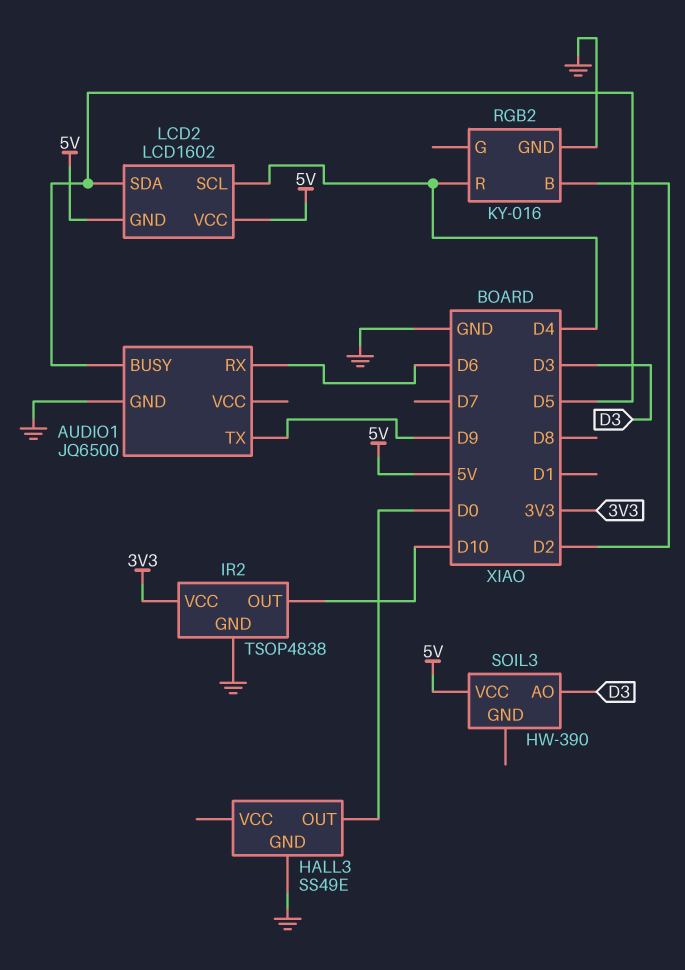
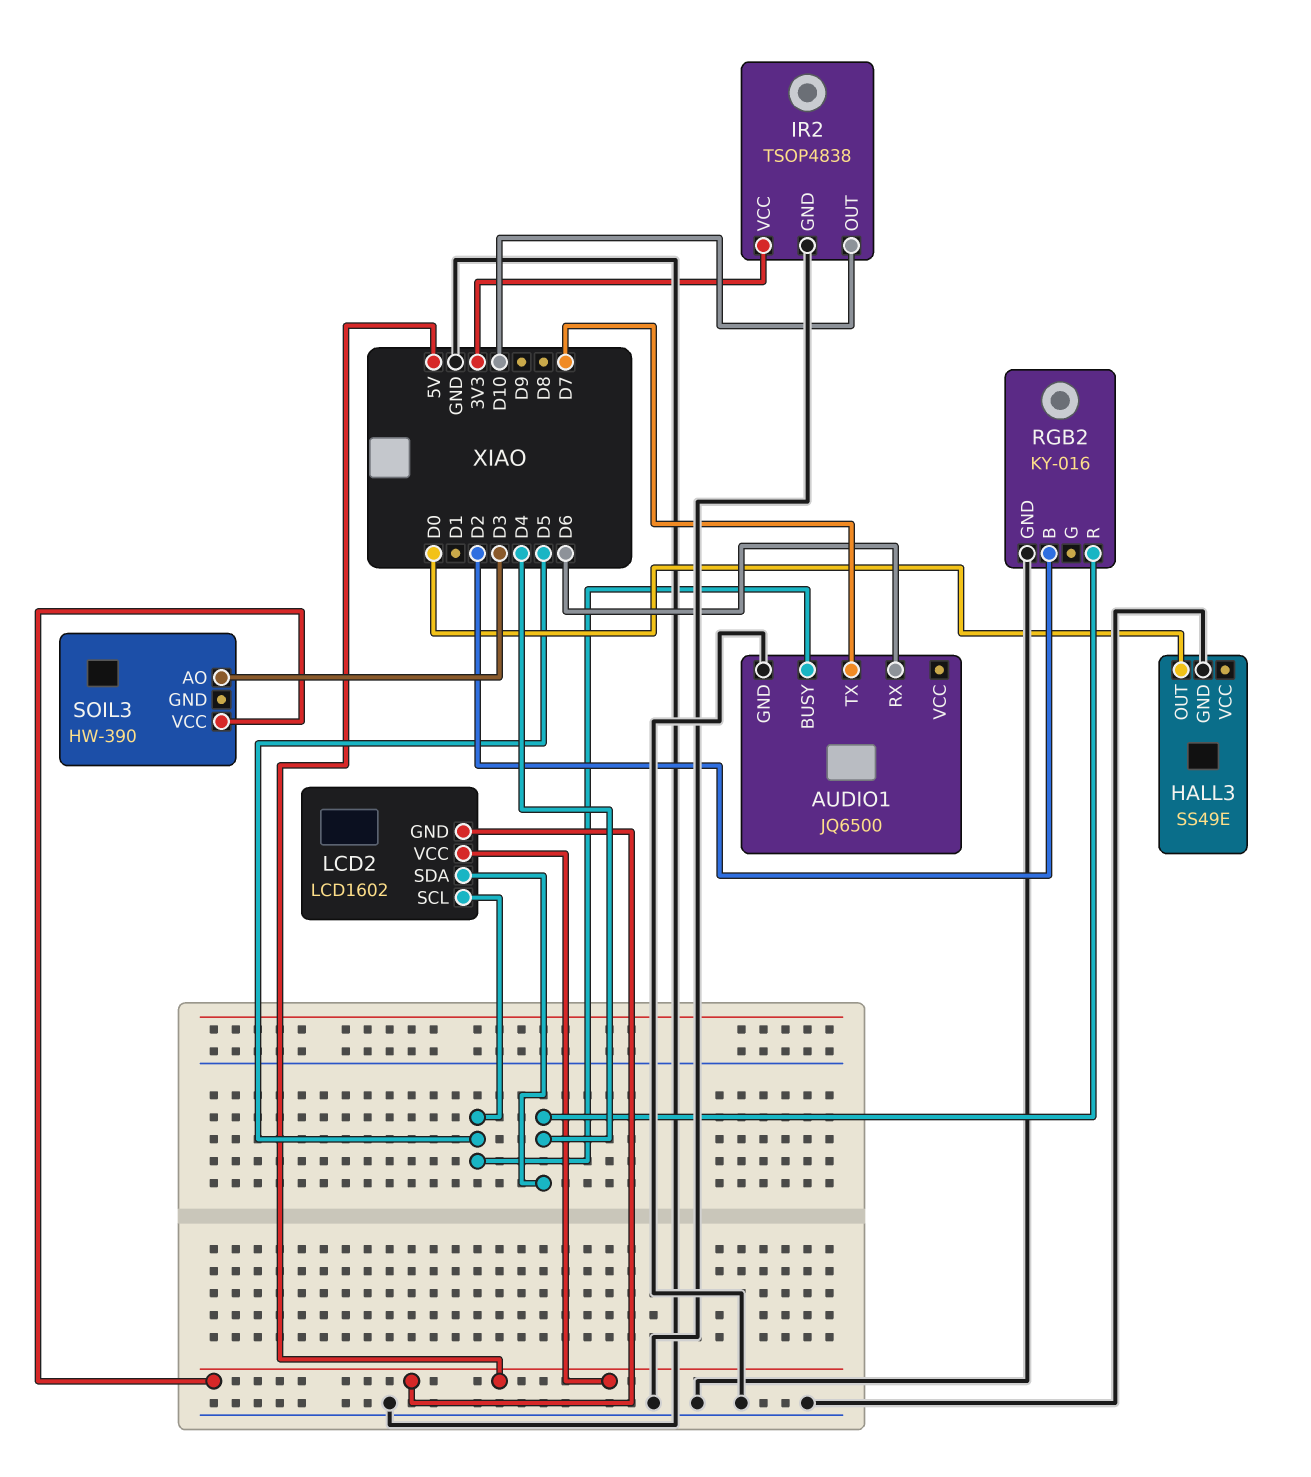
AUDIO1 pin TX: D9 -> D7
LCD2 pin SCL: D4 -> D5
LCD2 pin SDA: D5 -> D4

